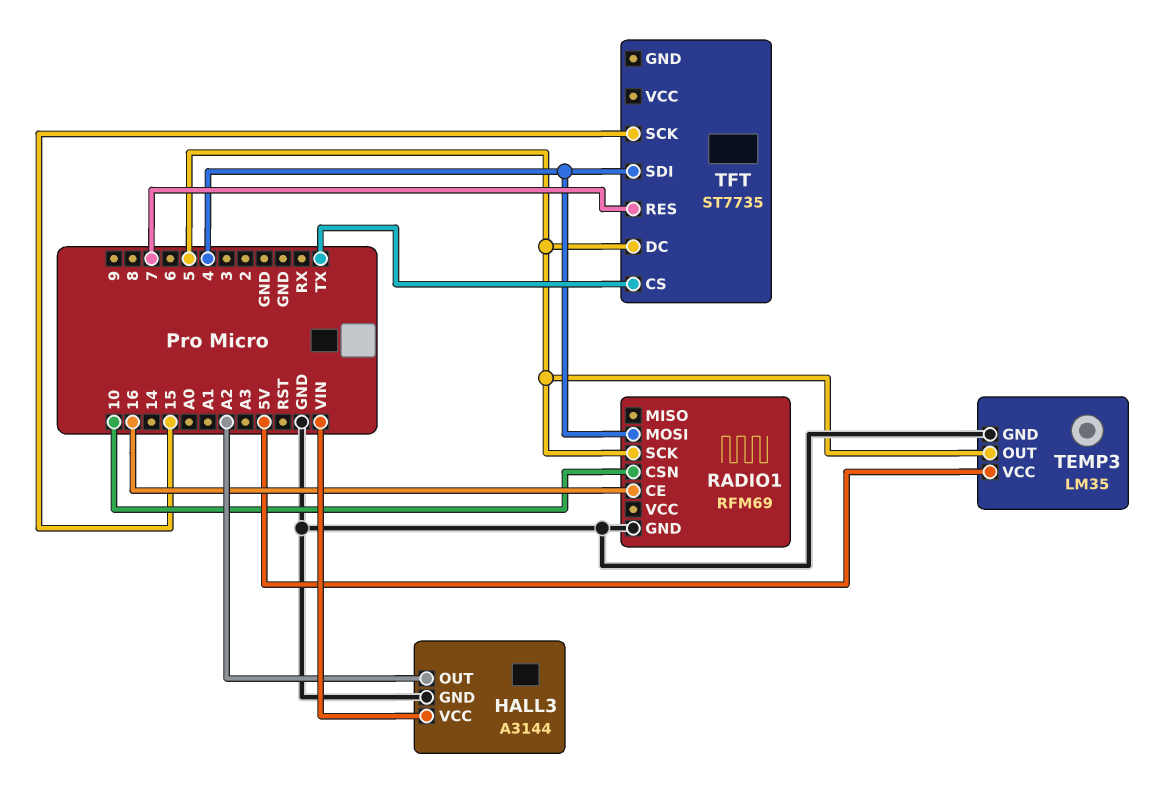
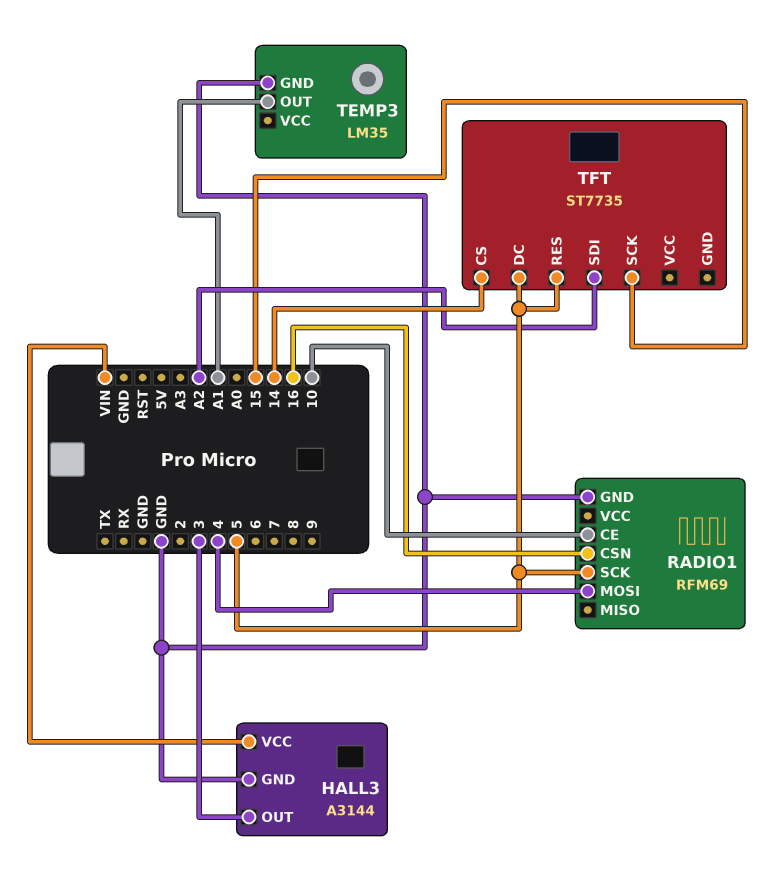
HALL3 pin OUT: A2 -> 3
RADIO1 pin CE: 16 -> 10
RADIO1 pin CSN: 10 -> 16
TEMP3 pin OUT: 5 -> A1
TEMP3 pin VCC: 5V -> none
TFT pin CS: TX -> 14
TFT pin RES: 7 -> 5
TFT pin SDI: 4 -> A2

